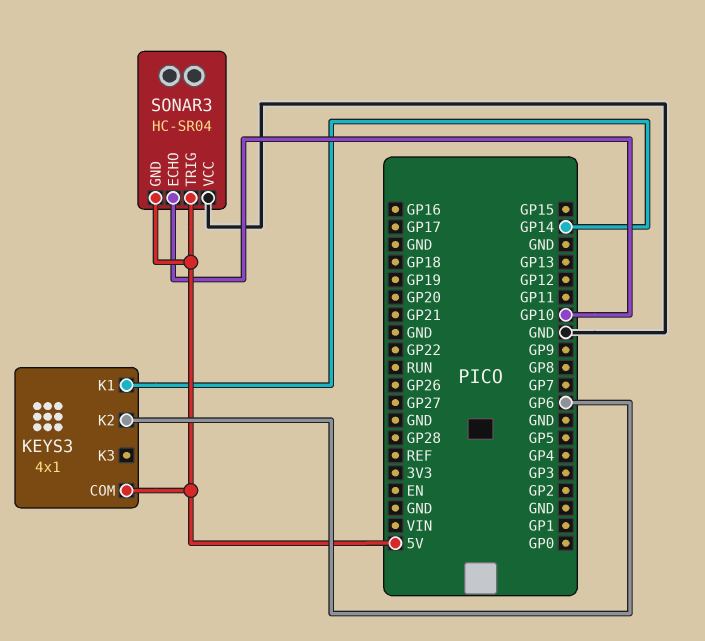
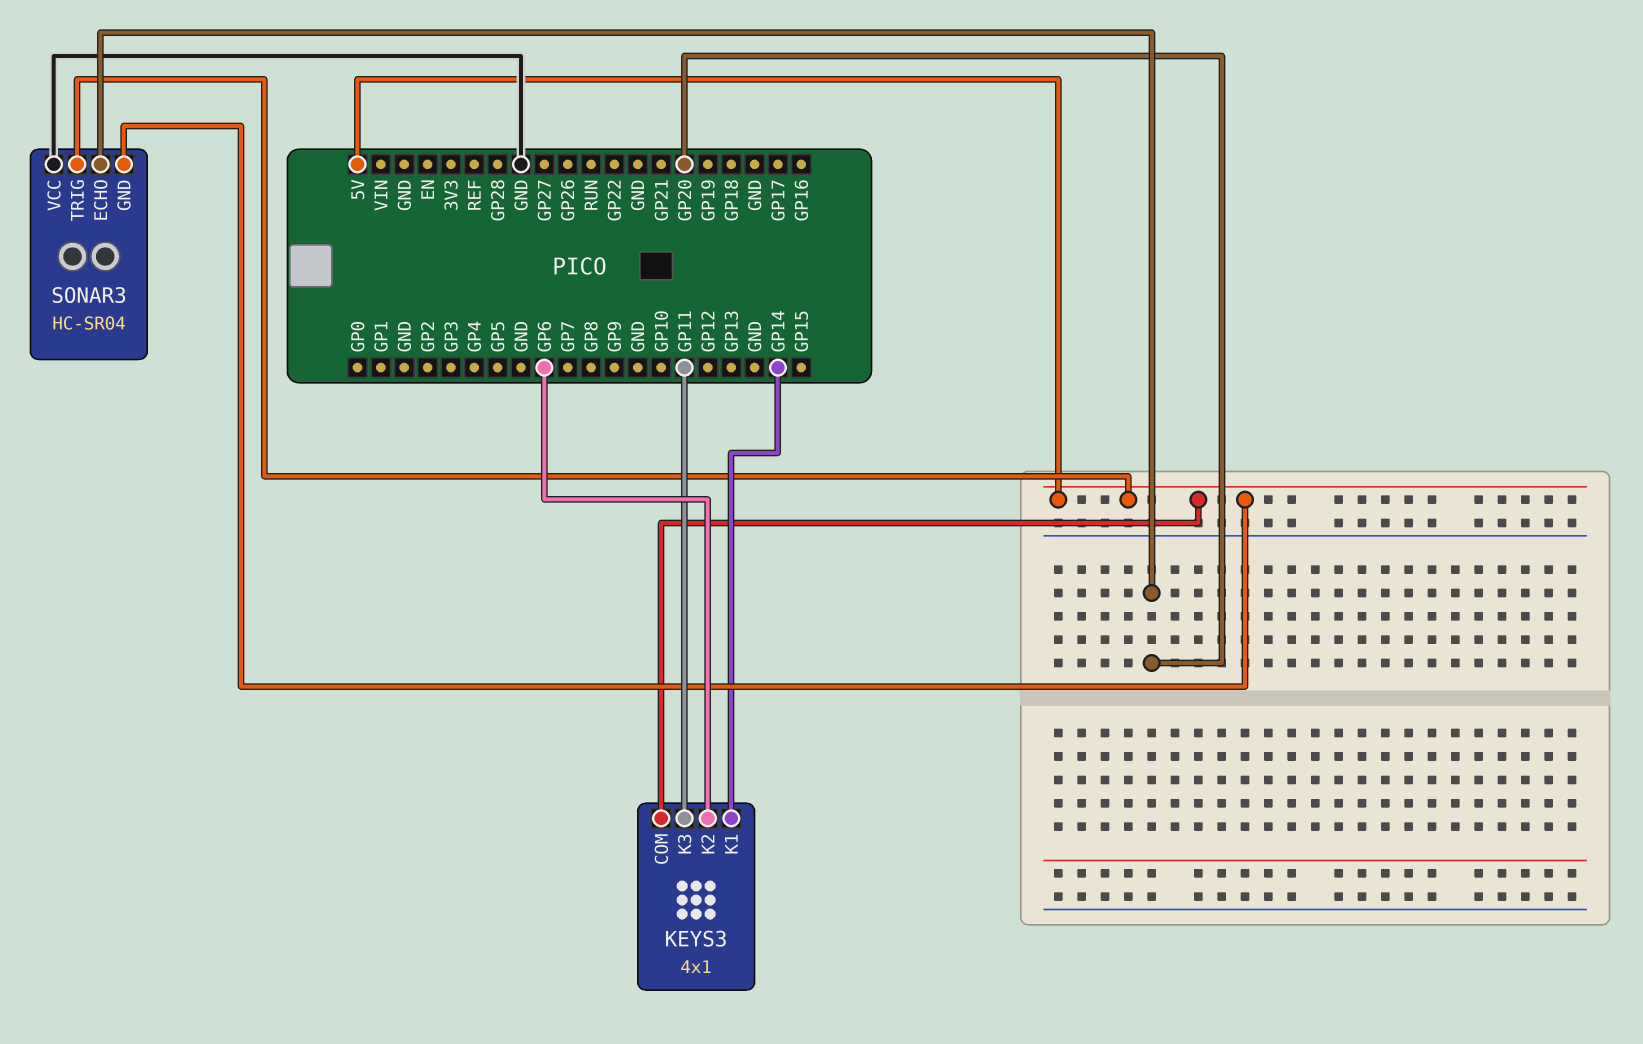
KEYS3 pin K3: none -> GP11
SONAR3 pin ECHO: GP10 -> GP20

